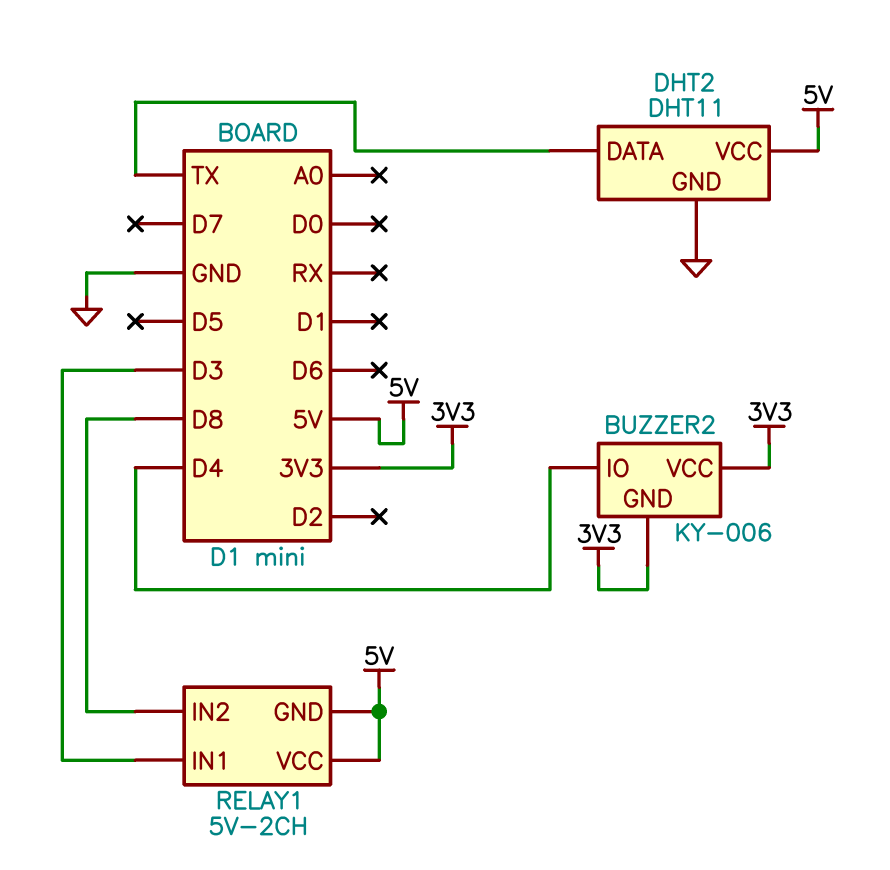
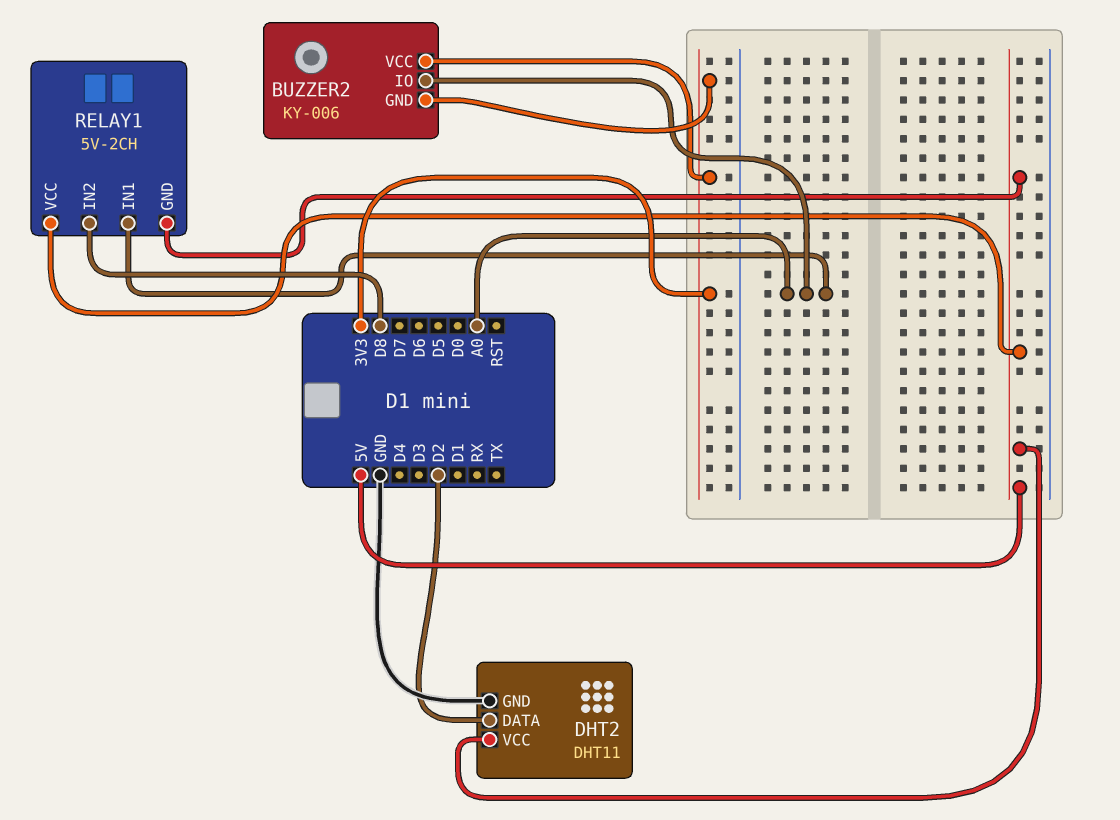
BUZZER2 pin IO: D4 -> A0
DHT2 pin DATA: TX -> D2
RELAY1 pin IN1: D3 -> A0

